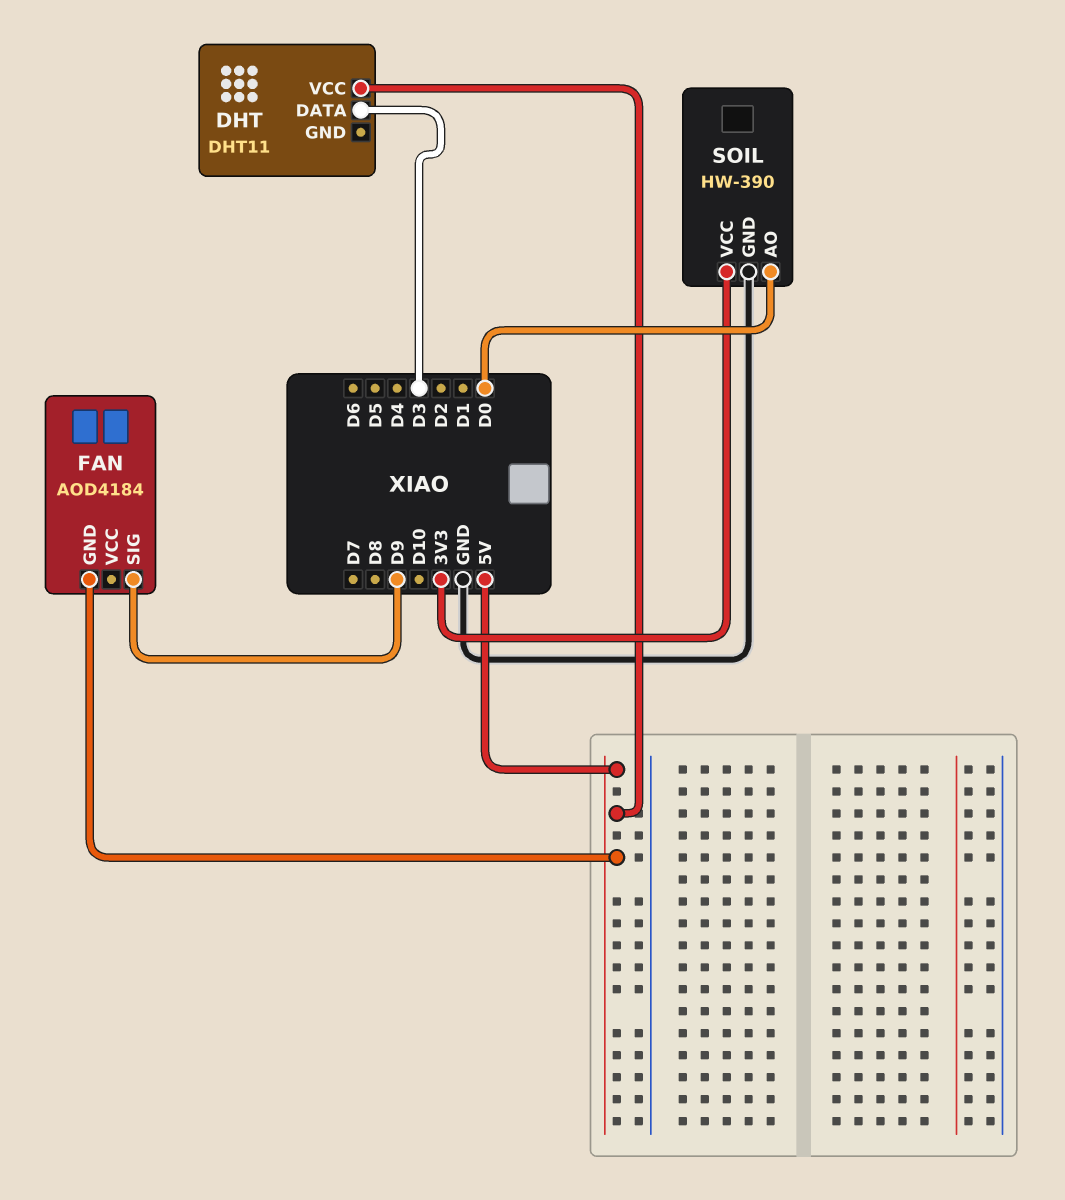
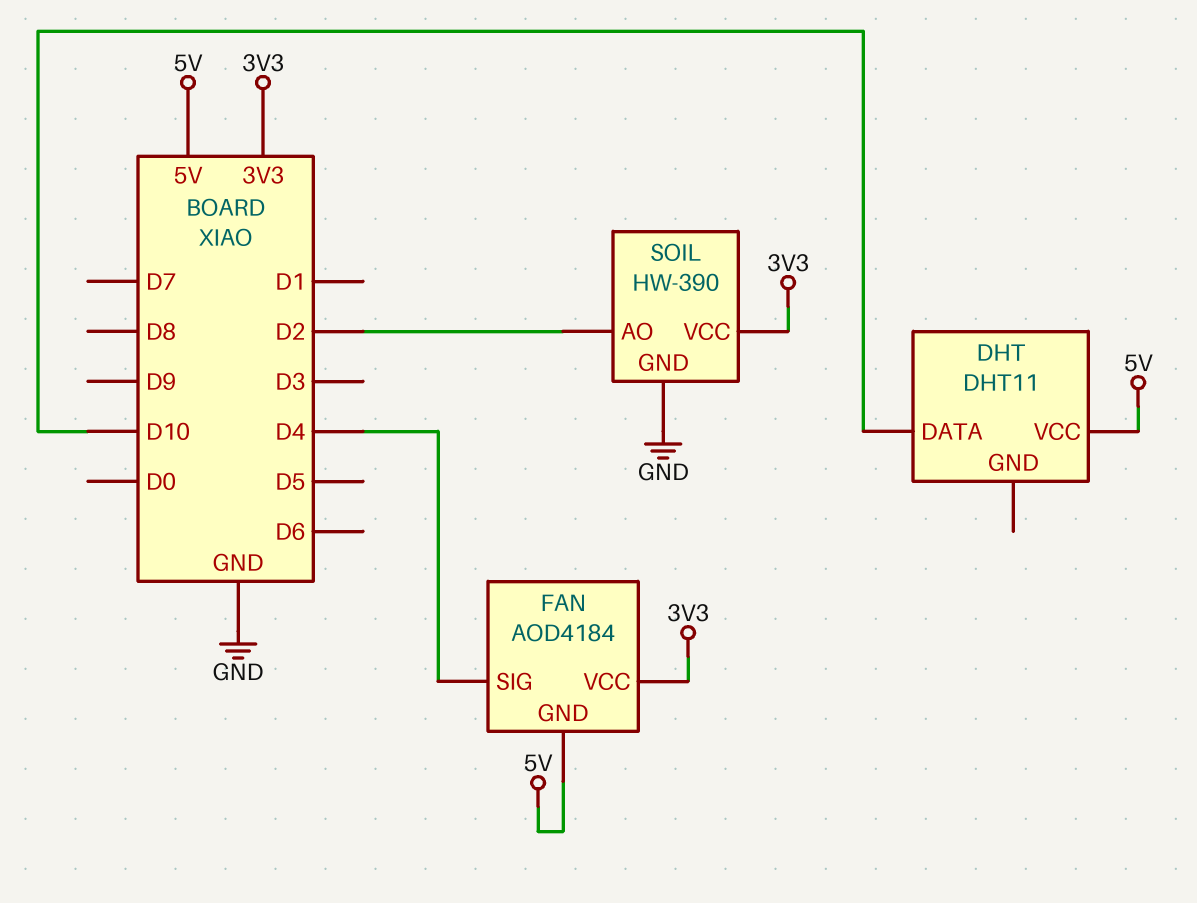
DHT pin DATA: D3 -> D10
FAN pin SIG: D9 -> D4
FAN pin VCC: none -> 3V3
SOIL pin AO: D0 -> D2

